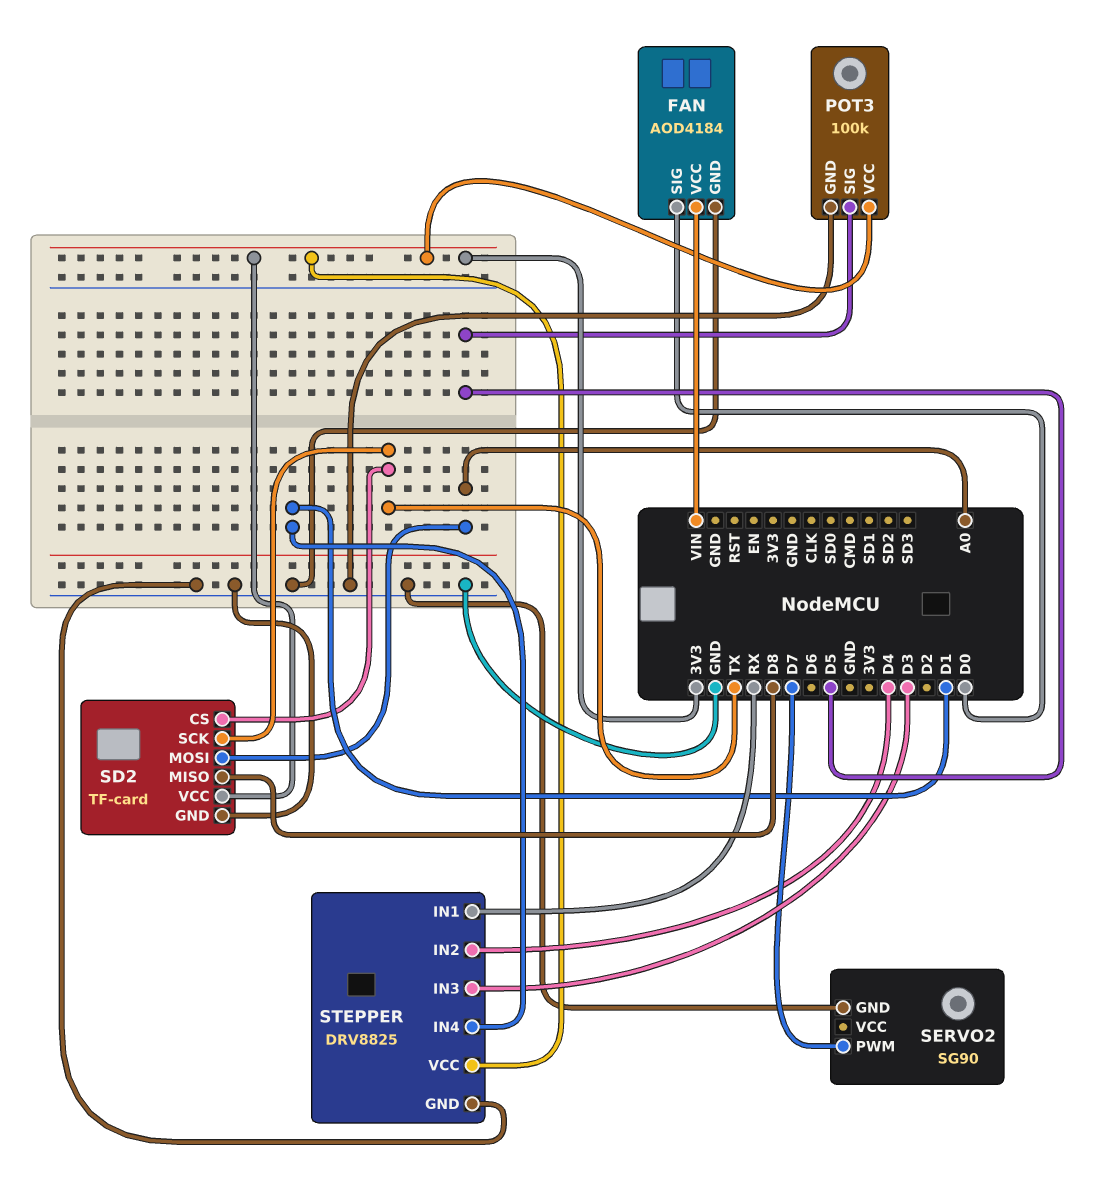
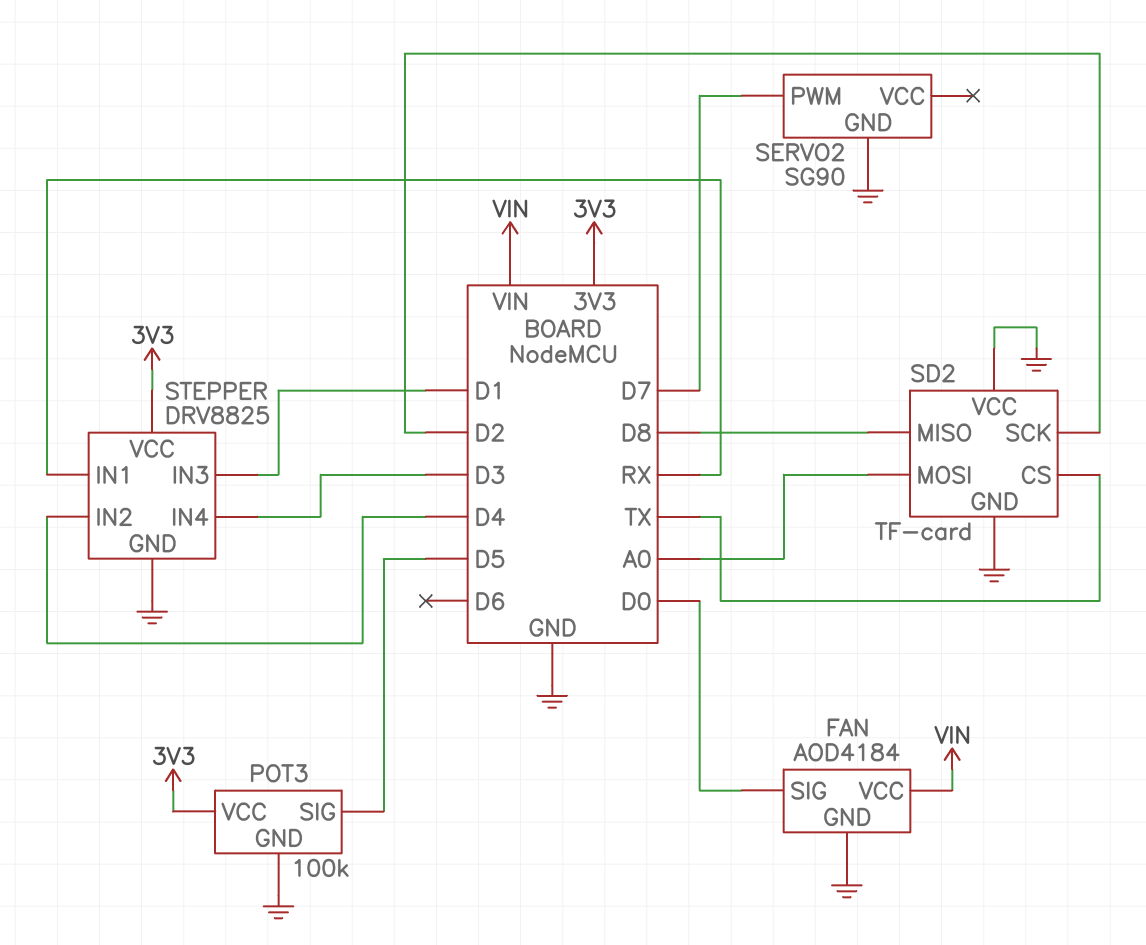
SD2 pin SCK: TX -> D2
SD2 pin VCC: 3V3 -> GND
STEPPER pin IN3: D3 -> D1
STEPPER pin IN4: D1 -> D3

